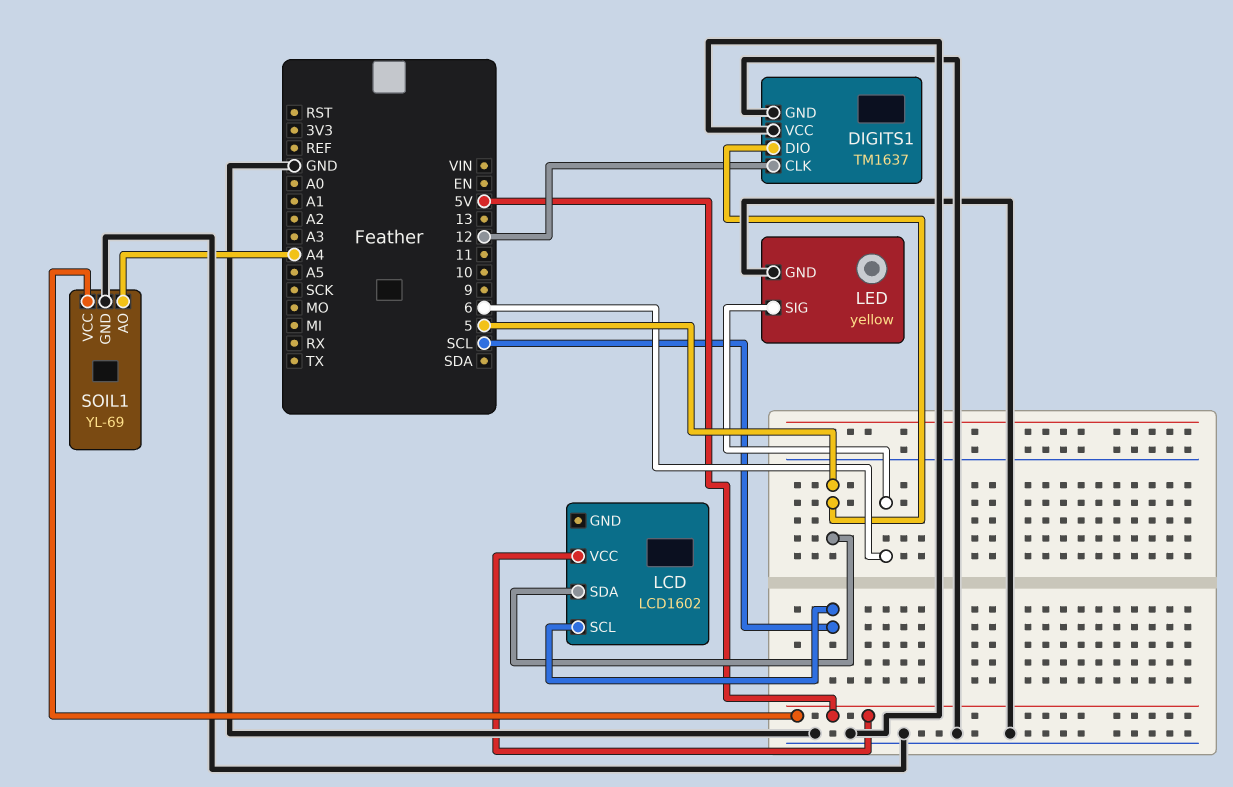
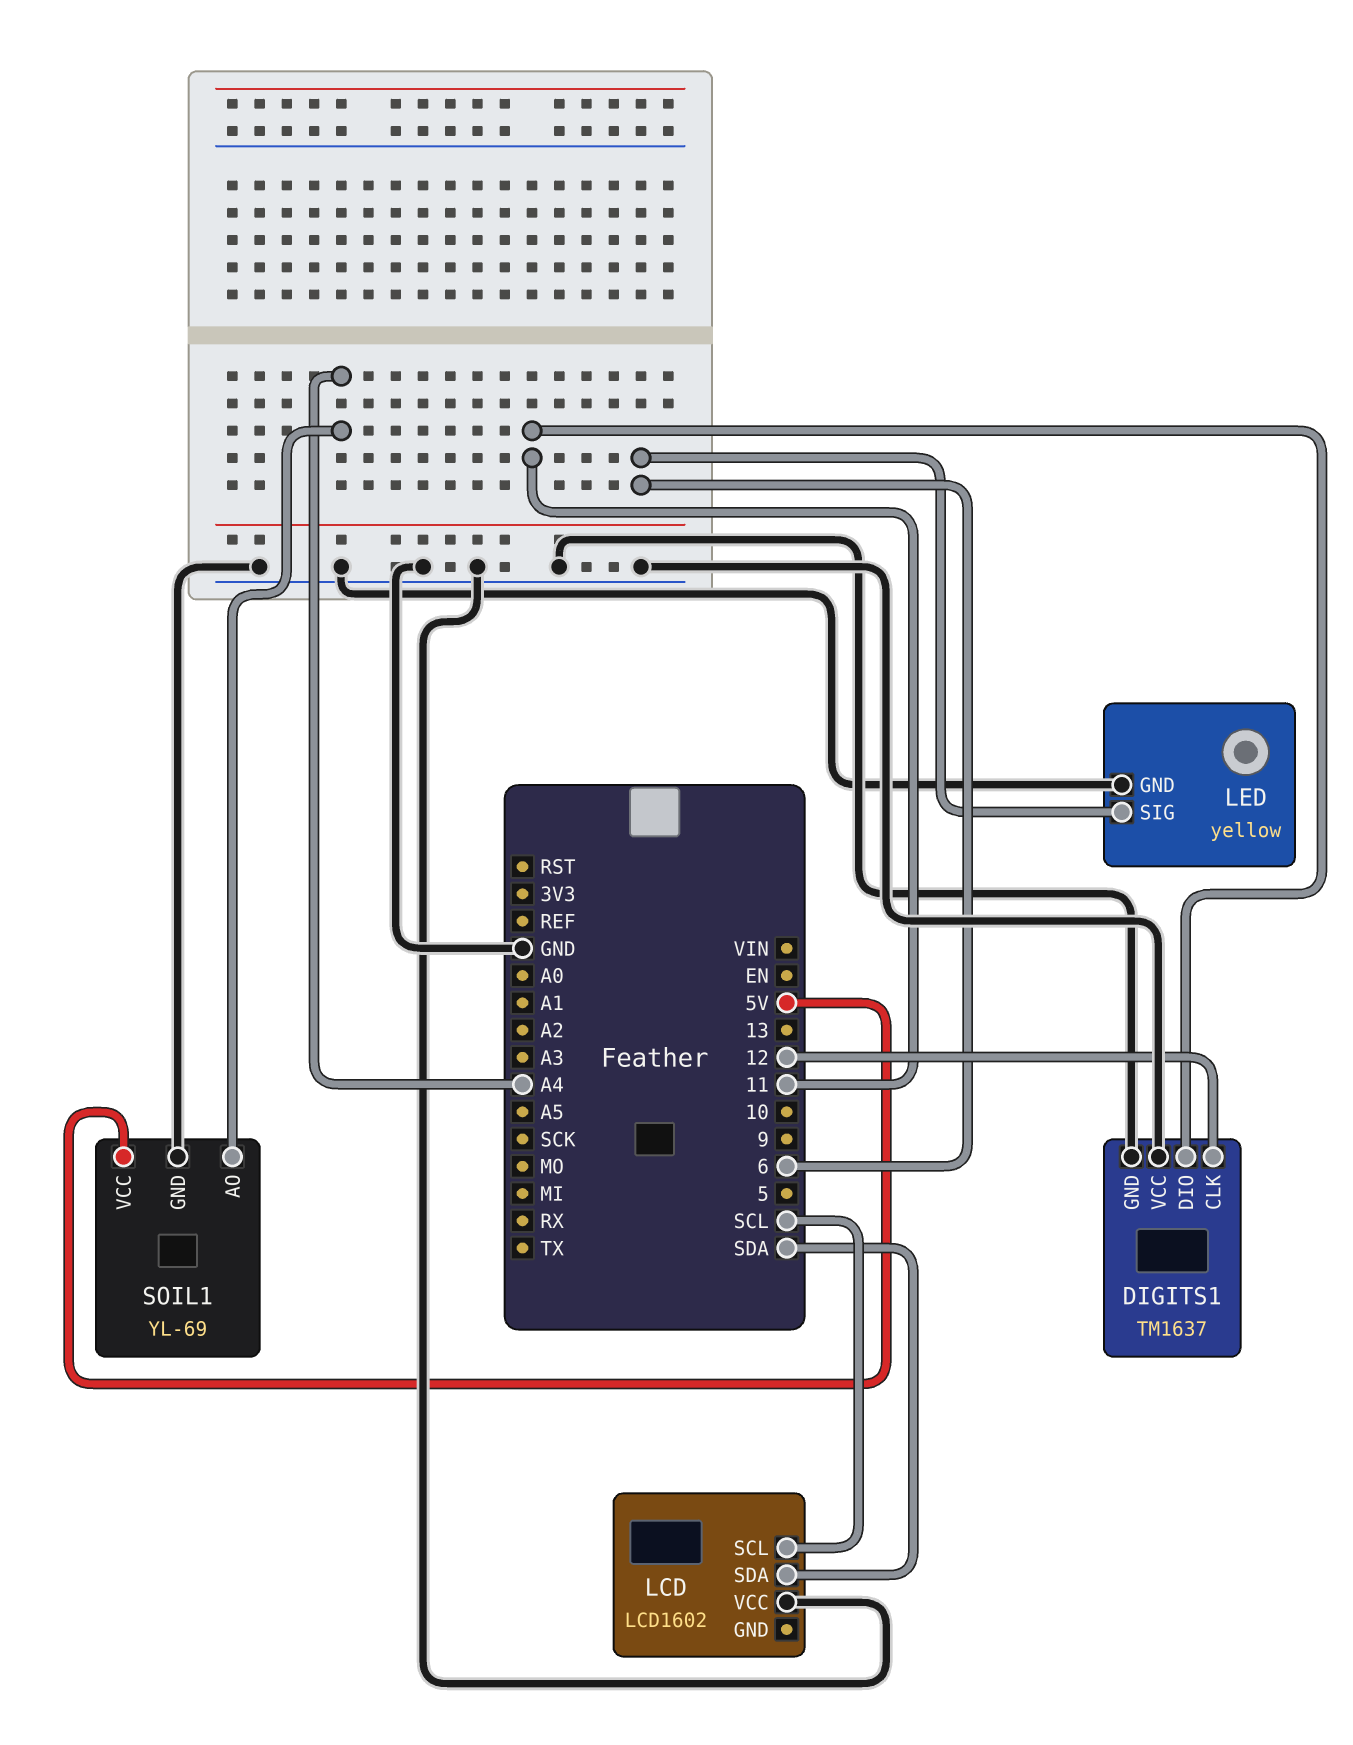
DIGITS1 pin DIO: 5 -> 11
LCD pin SDA: 5 -> SDA
LCD pin VCC: 5V -> GND

